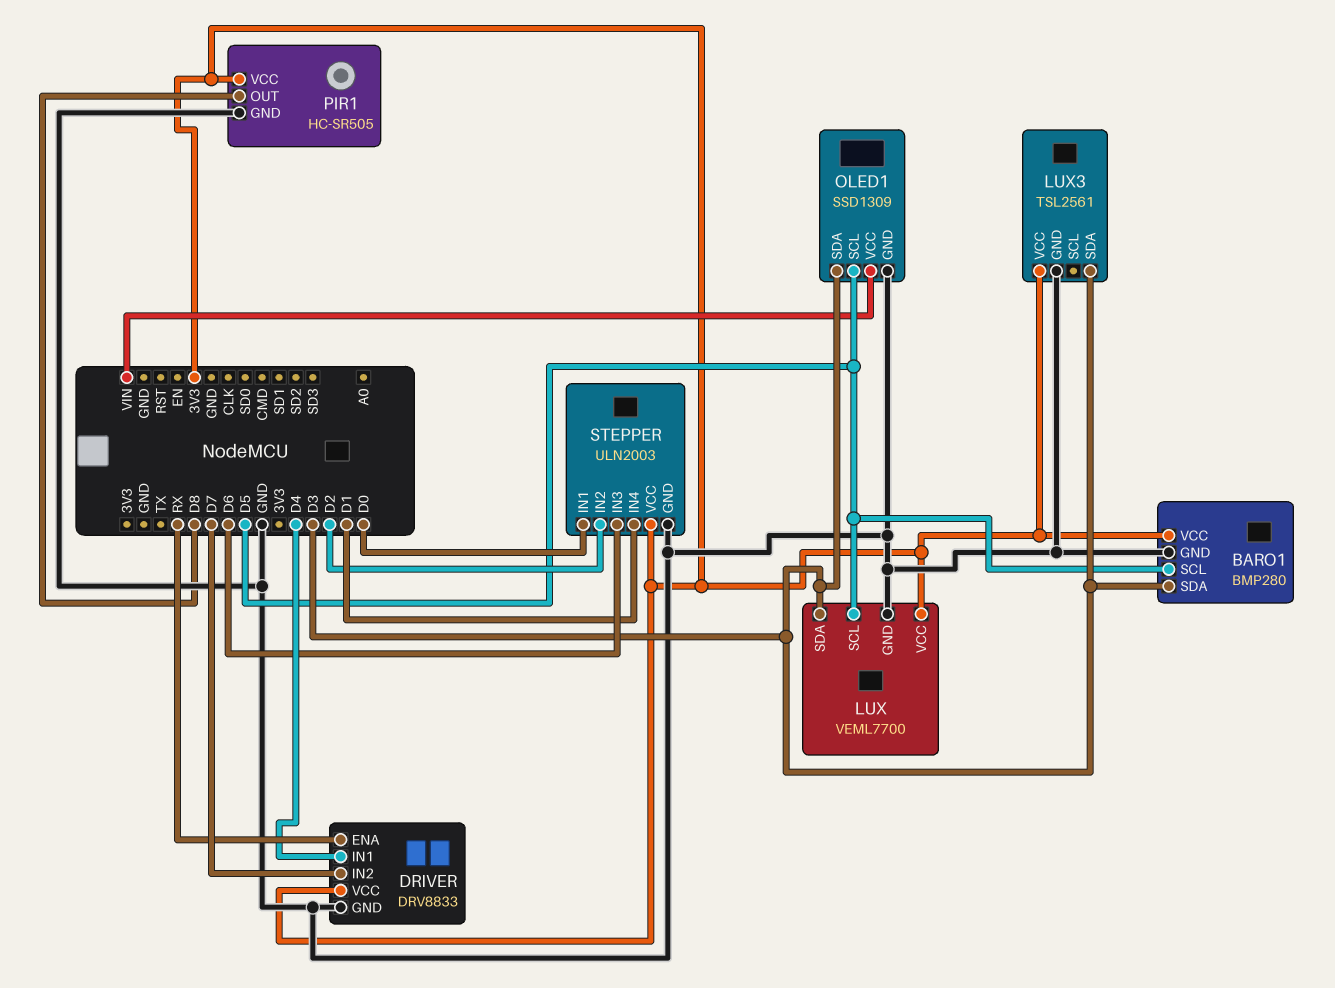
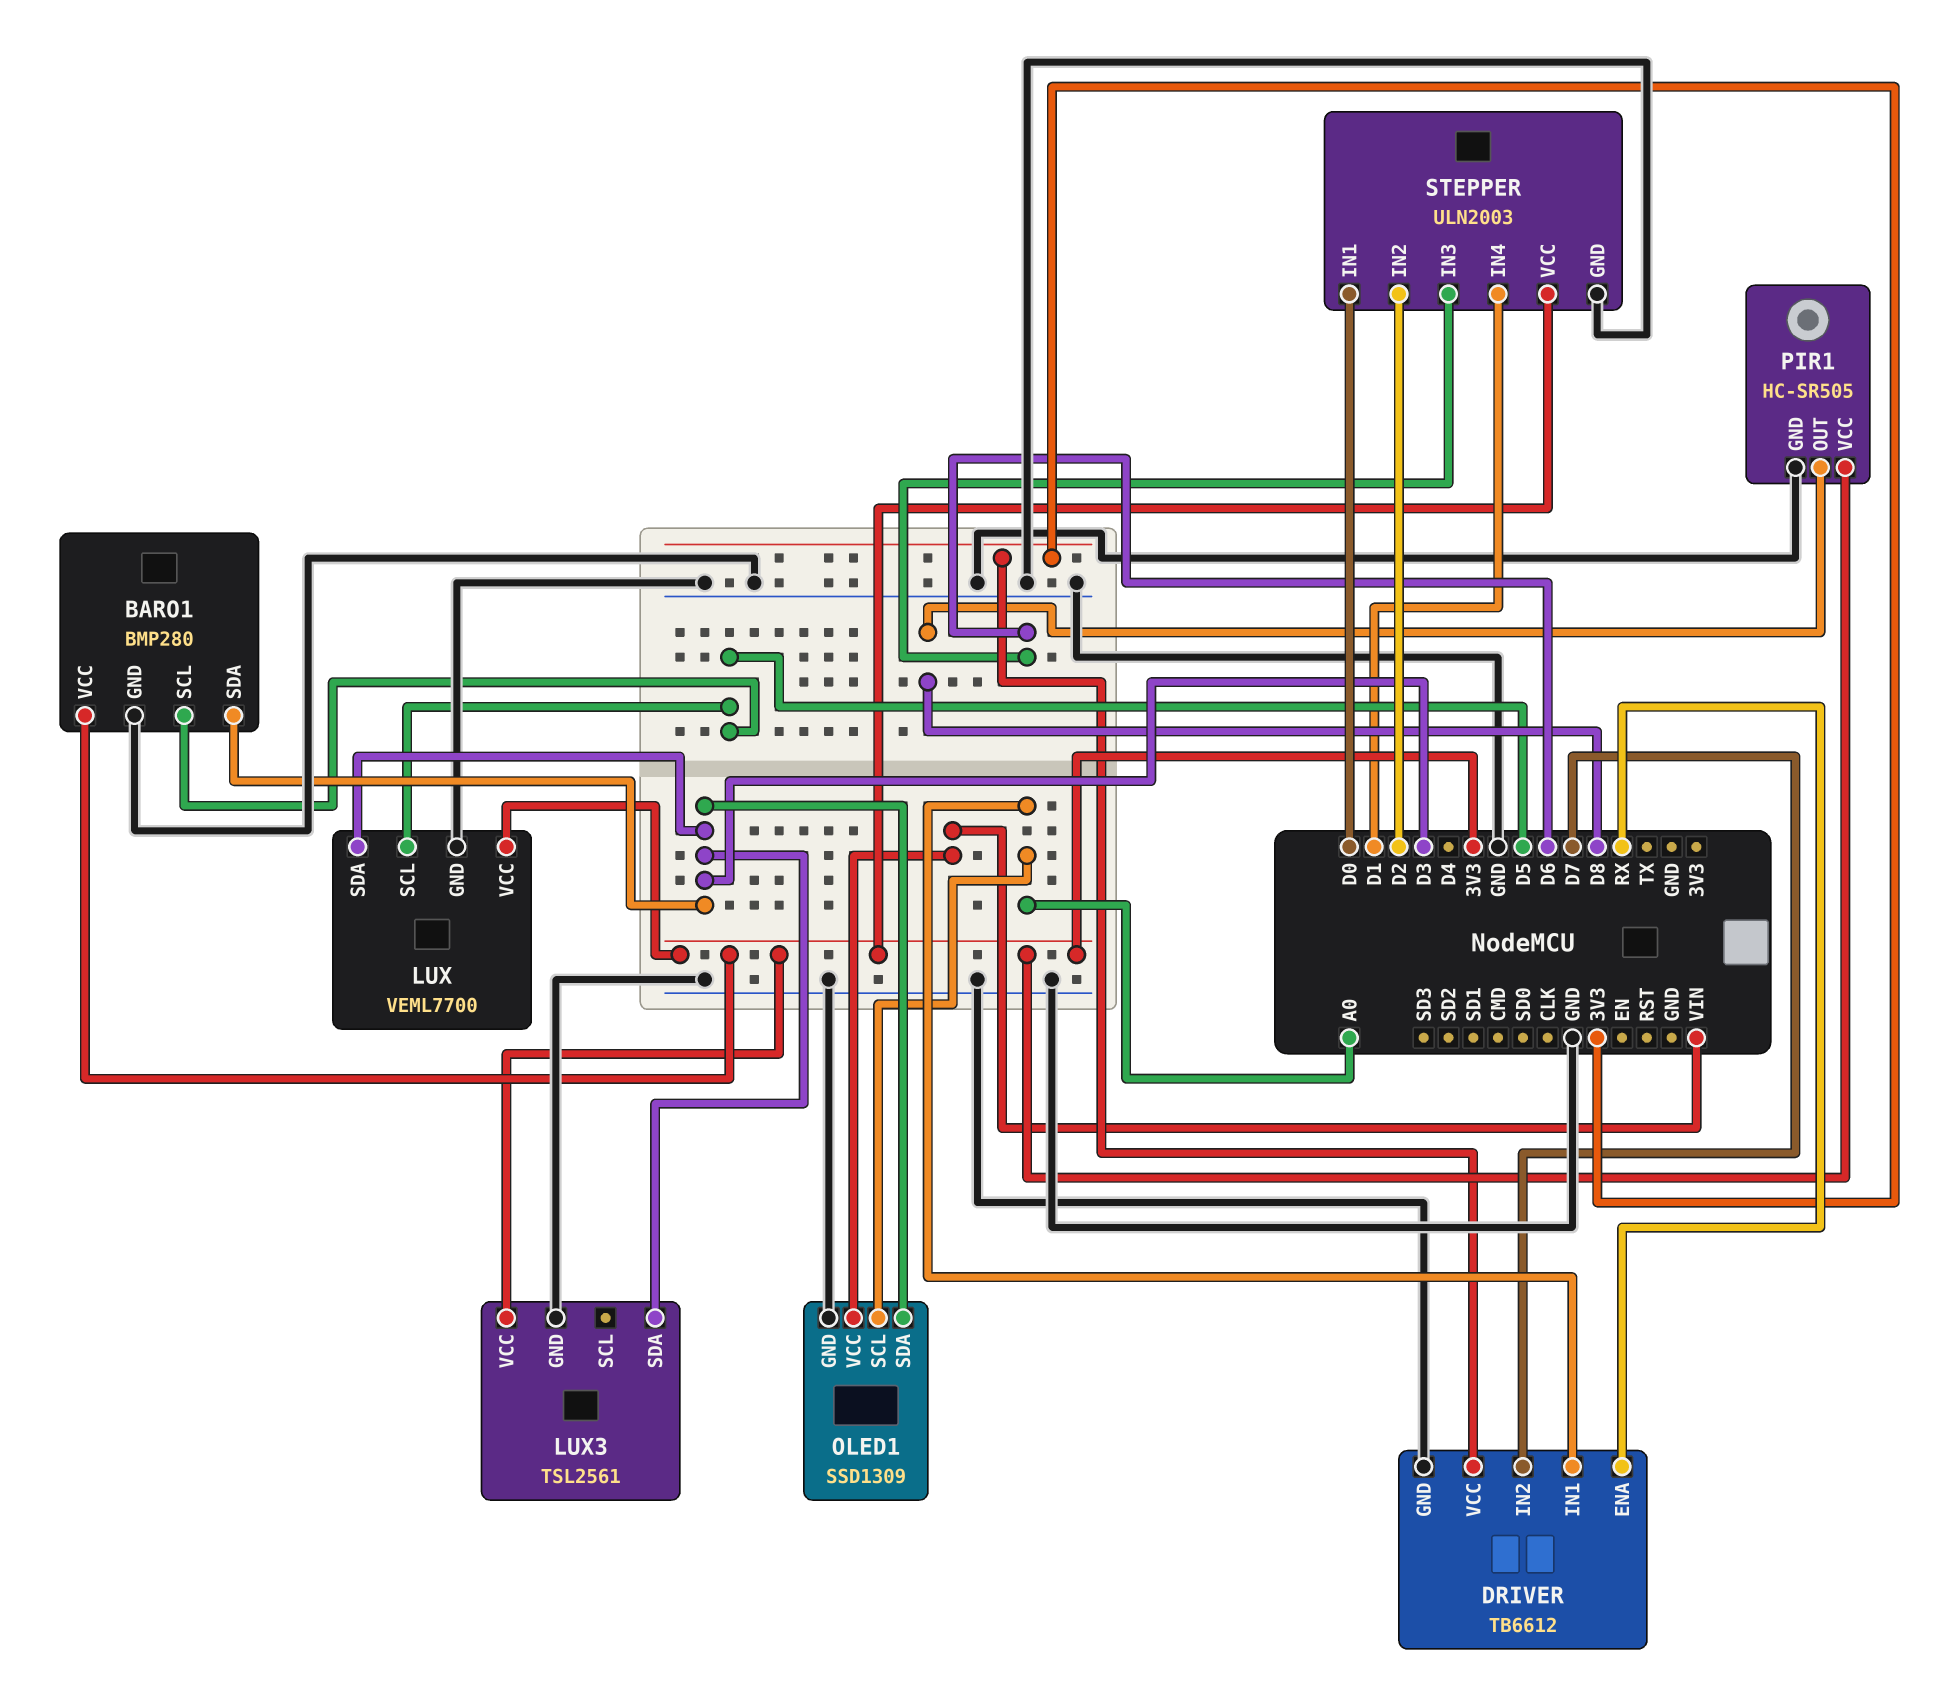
DRIVER: DRV8833 -> TB6612
DRIVER pin IN1: D4 -> A0
OLED1 pin SCL: D5 -> A0

